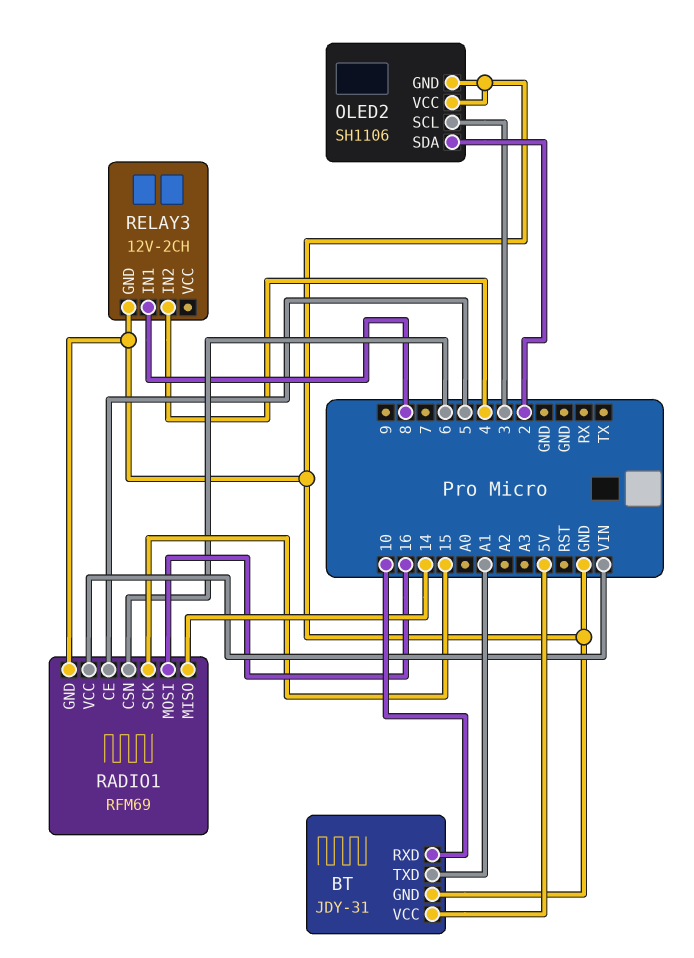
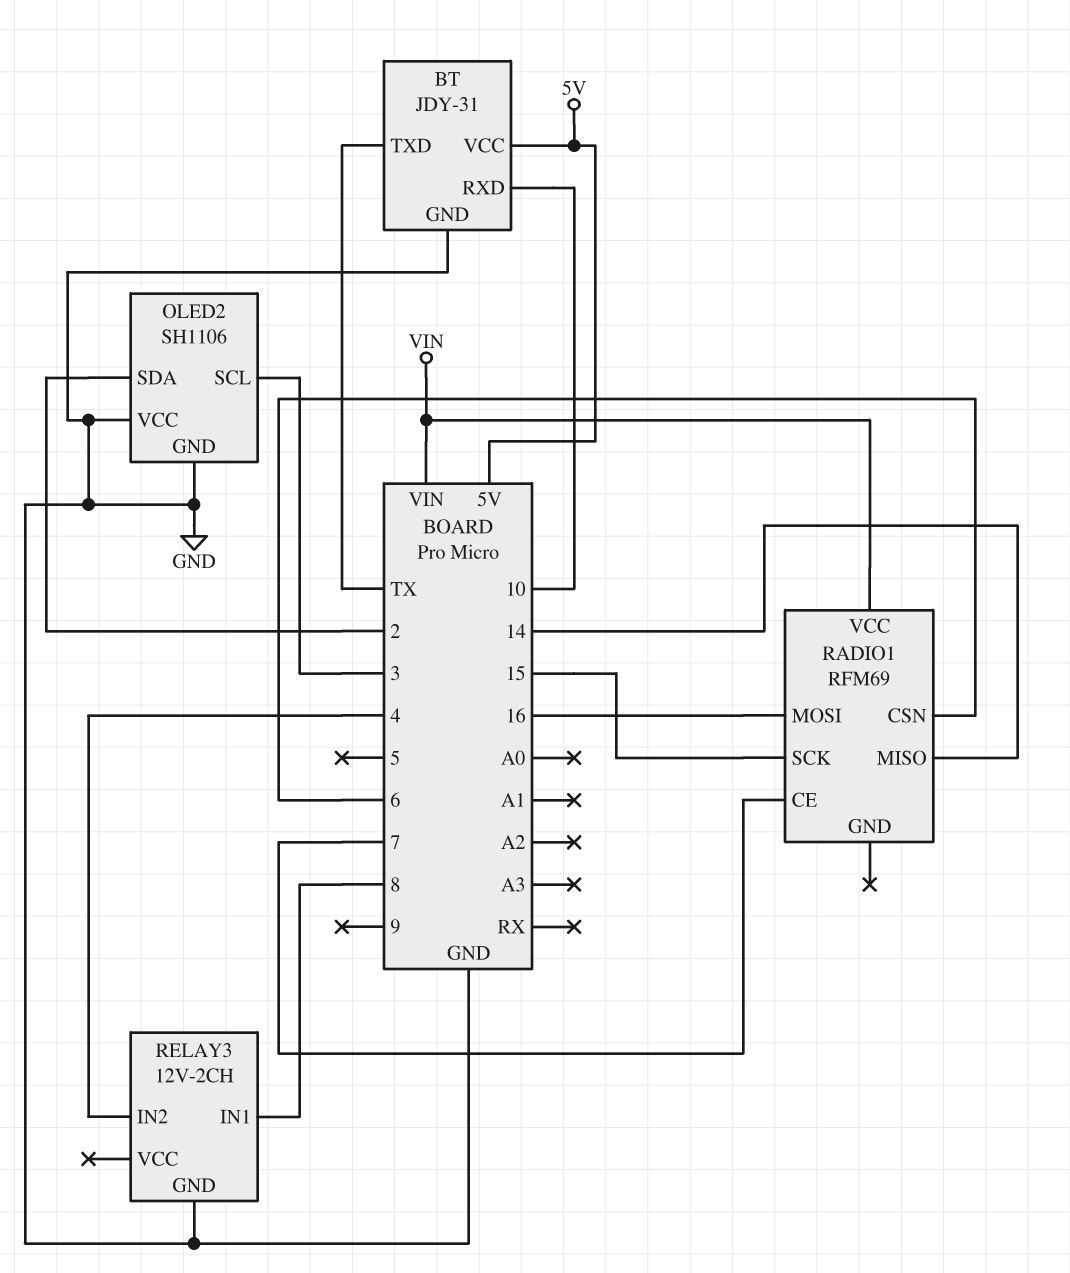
BT pin TXD: A1 -> TX
RADIO1 pin CE: 5 -> 7
RADIO1 pin GND: GND -> none

